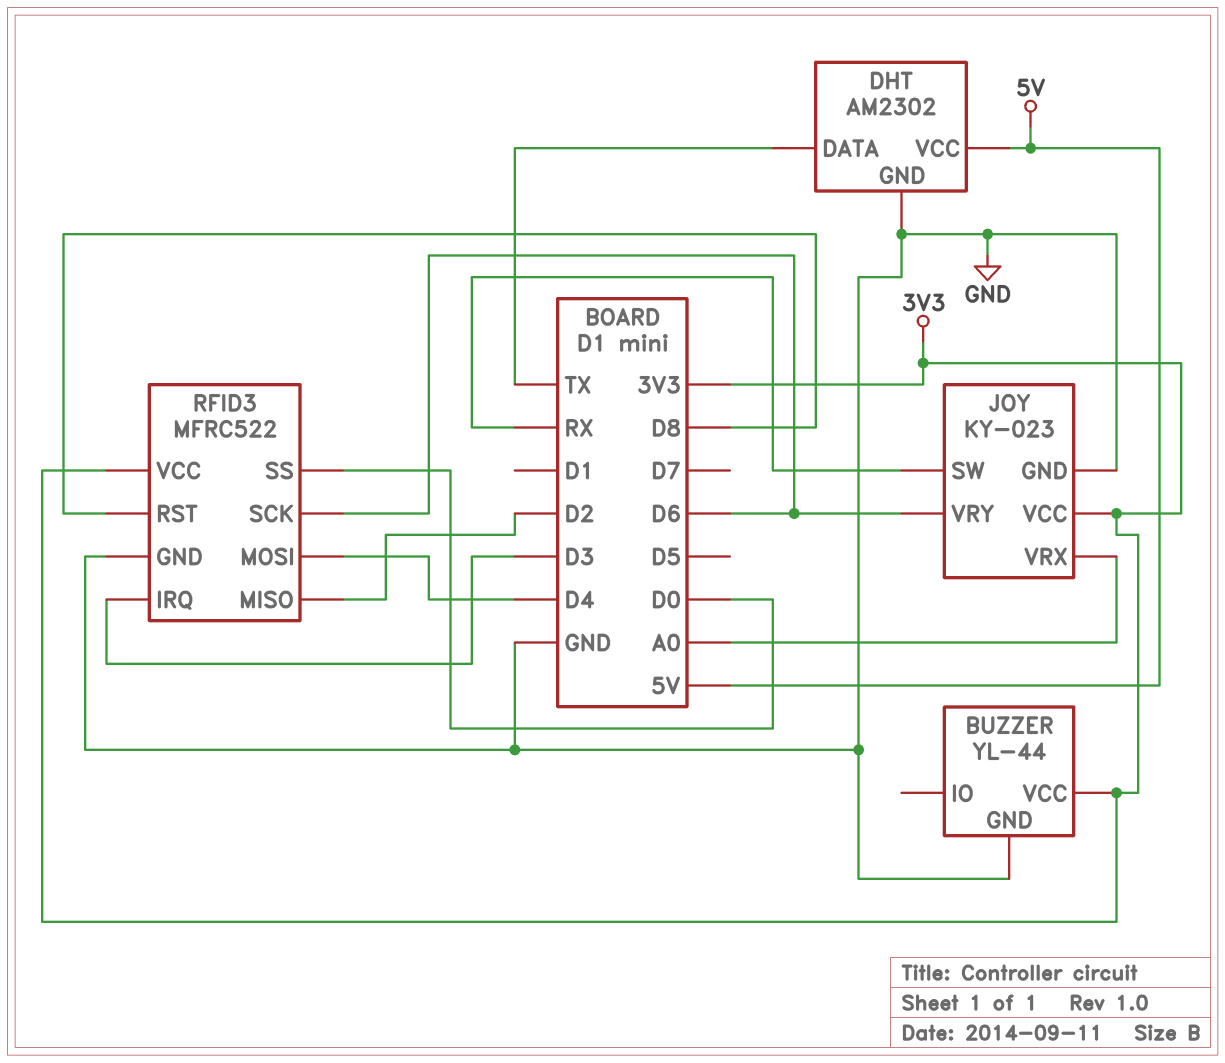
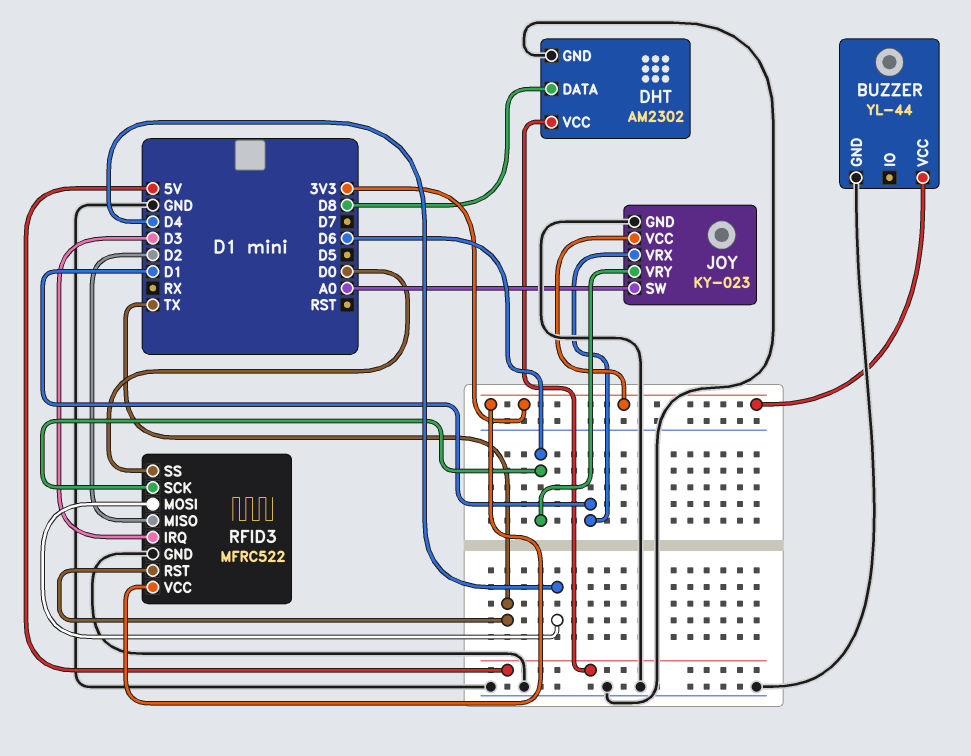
DHT pin DATA: TX -> D8
JOY pin SW: RX -> A0
JOY pin VRX: A0 -> D1
RFID3 pin RST: D8 -> TX

